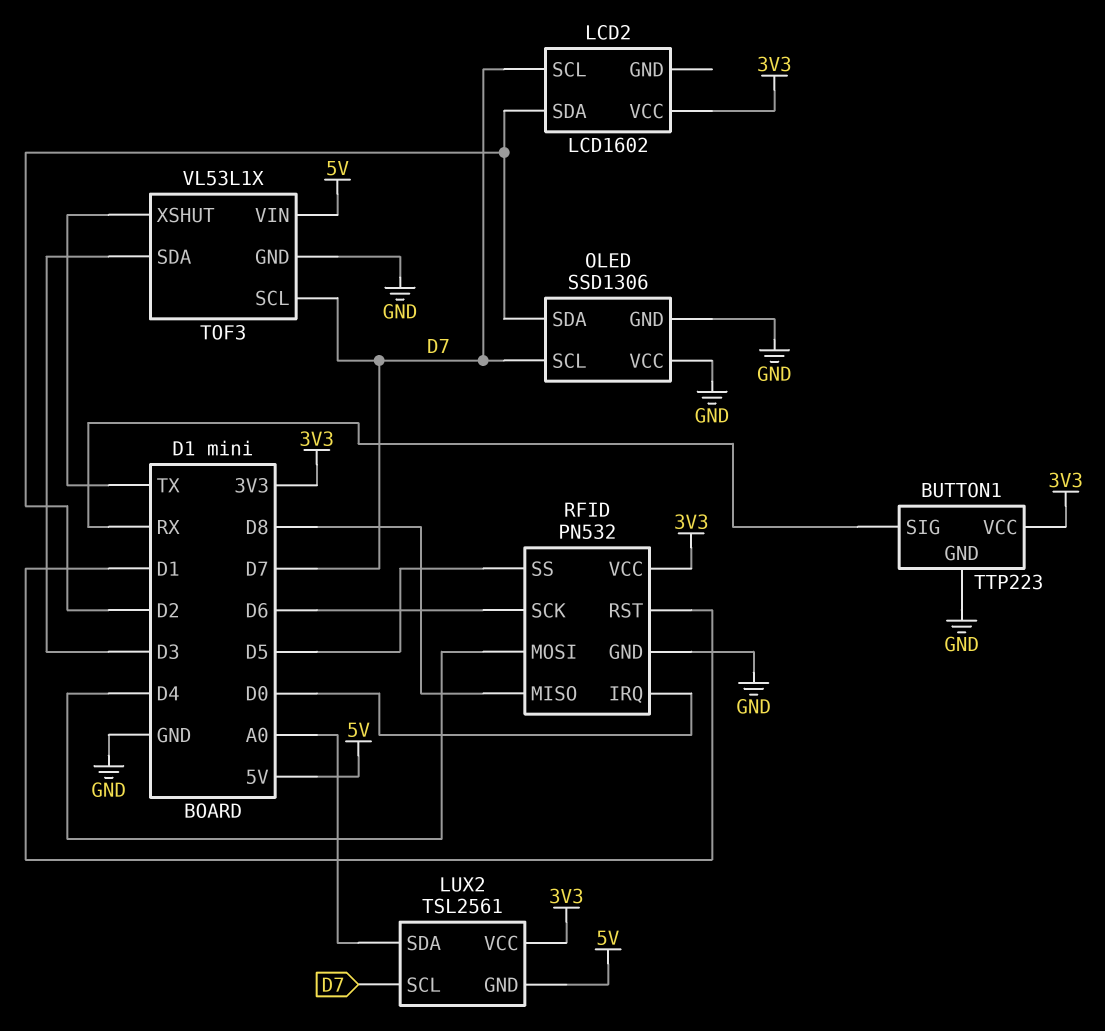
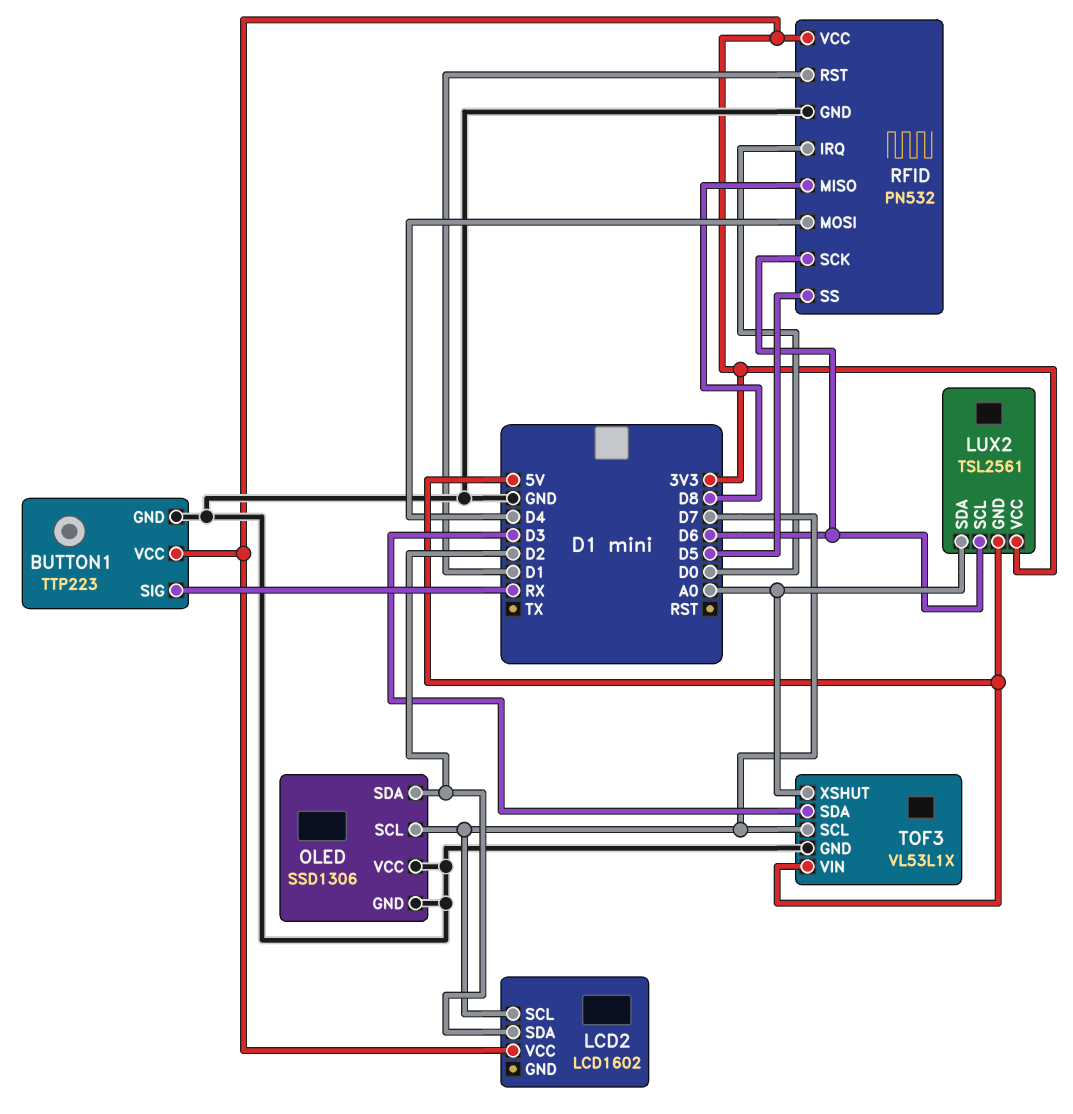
LUX2 pin SCL: D7 -> D6
TOF3 pin XSHUT: TX -> A0

